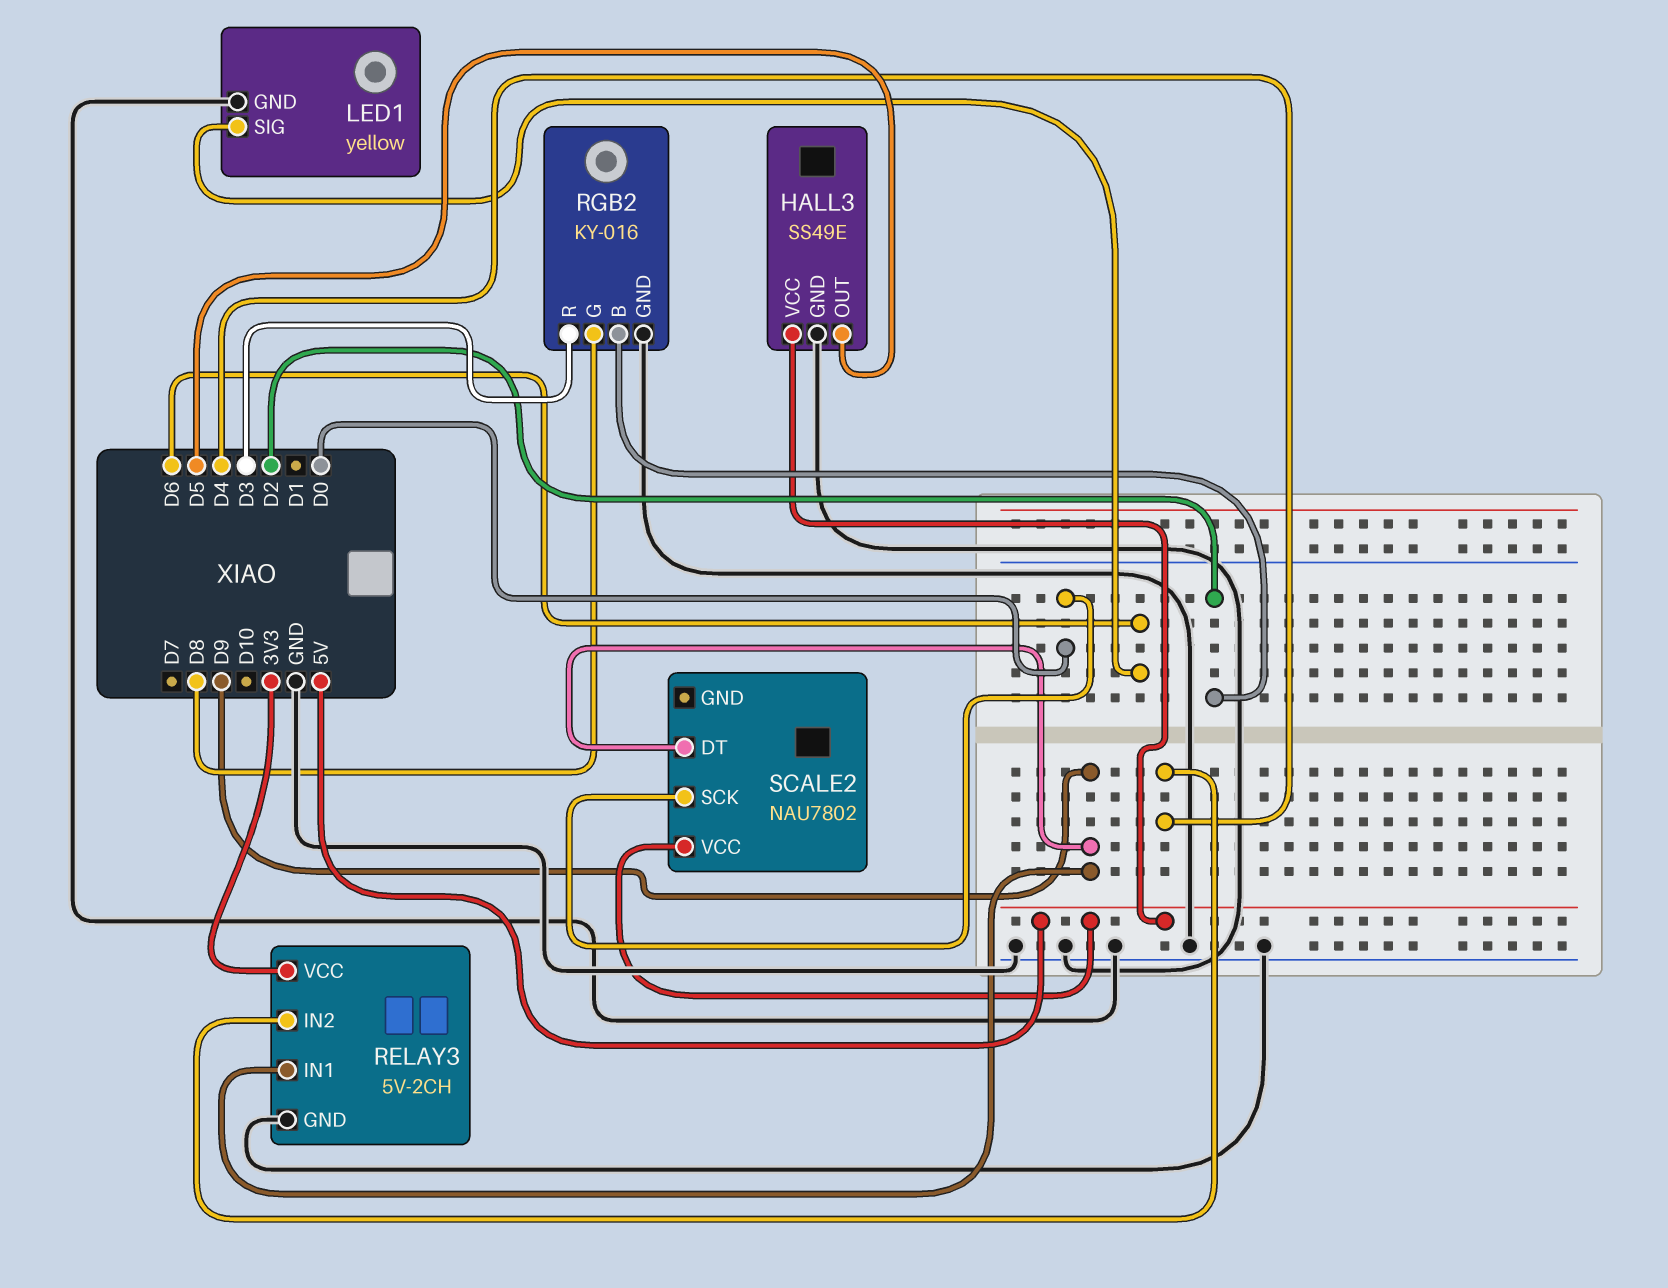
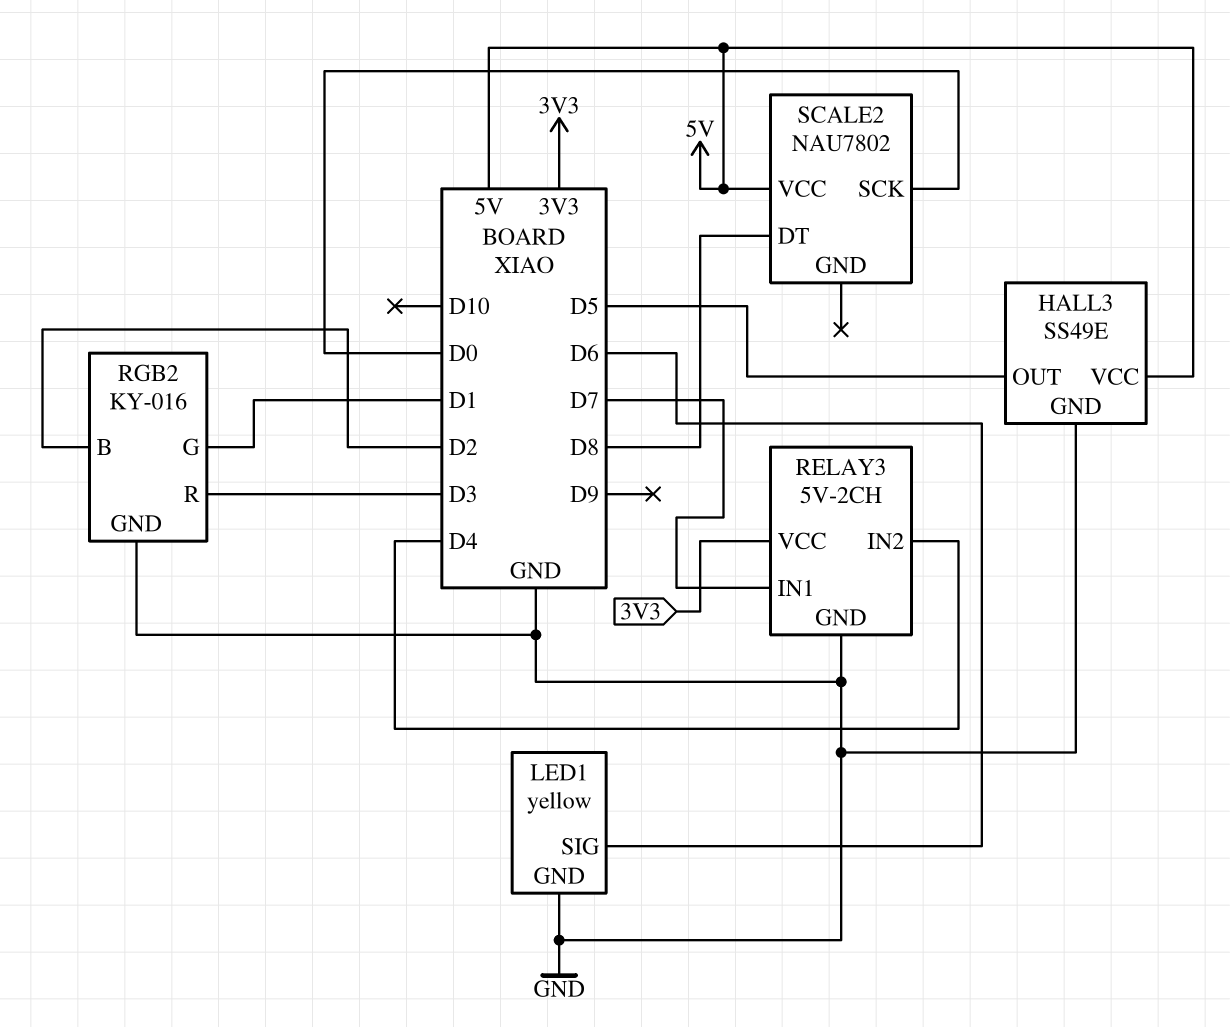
RELAY3 pin IN1: D9 -> D7
RGB2 pin G: D8 -> D1
SCALE2 pin DT: D9 -> D8

